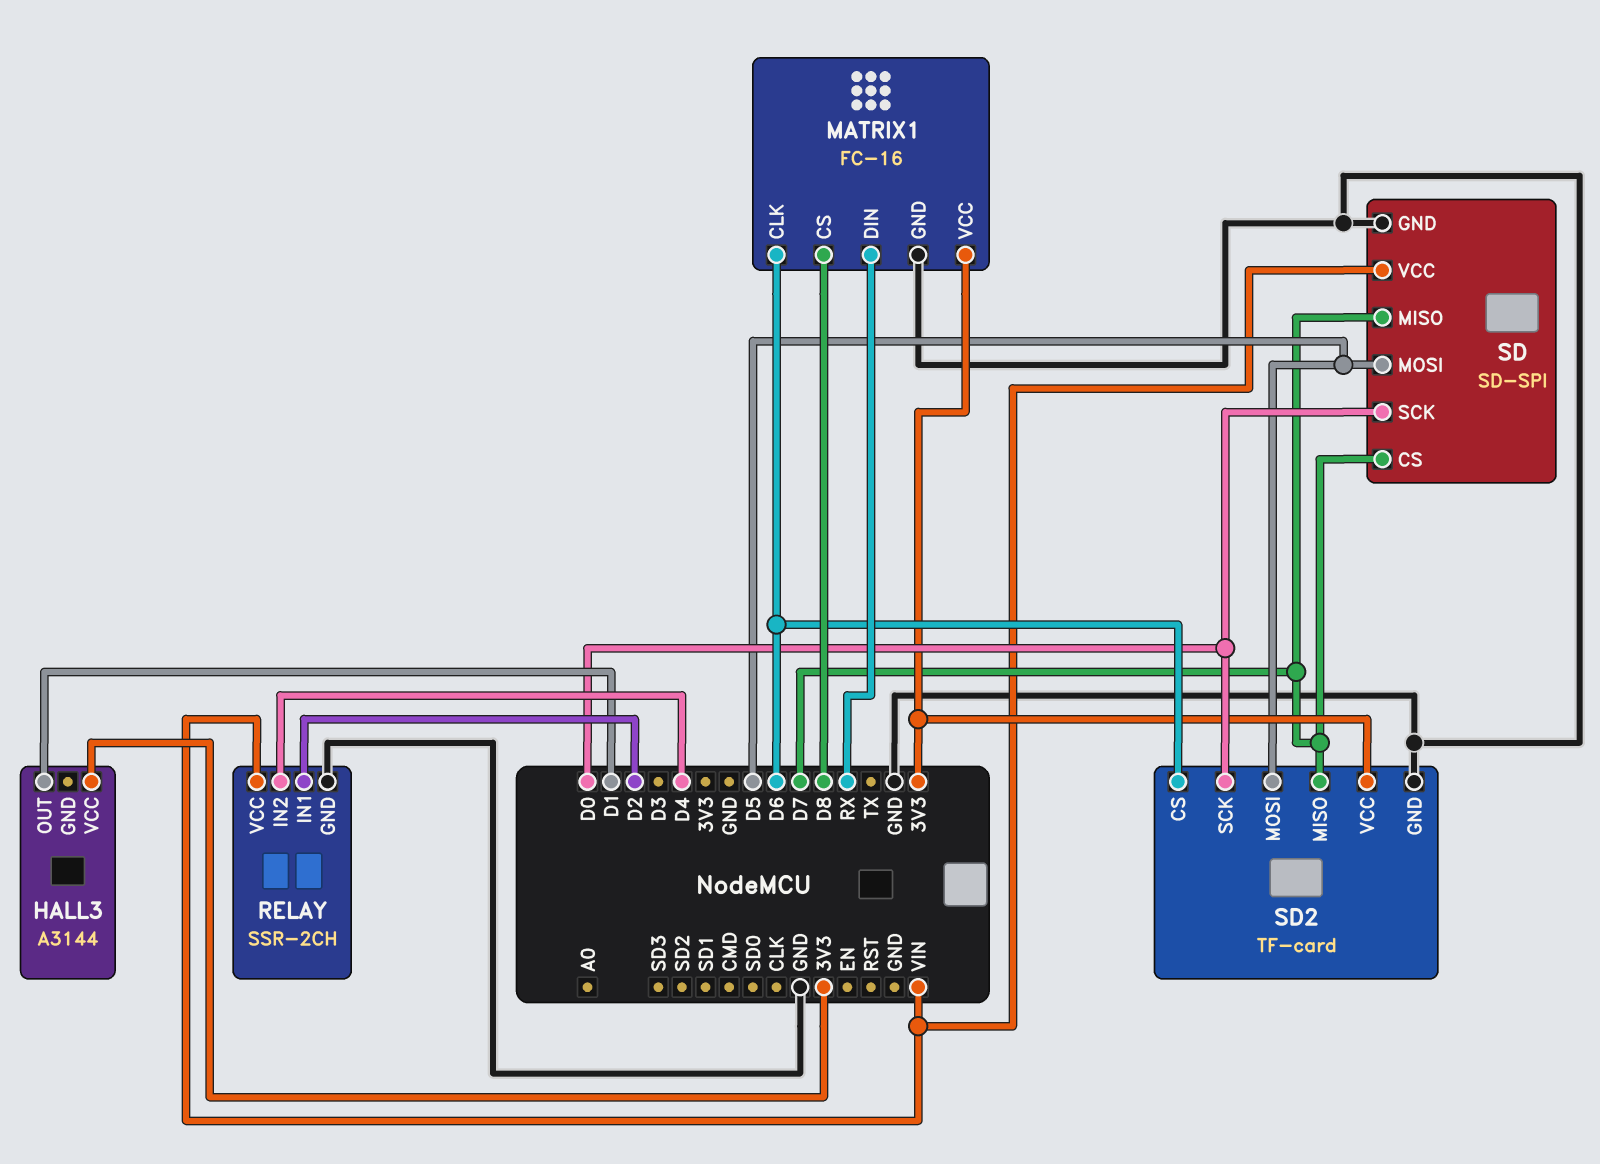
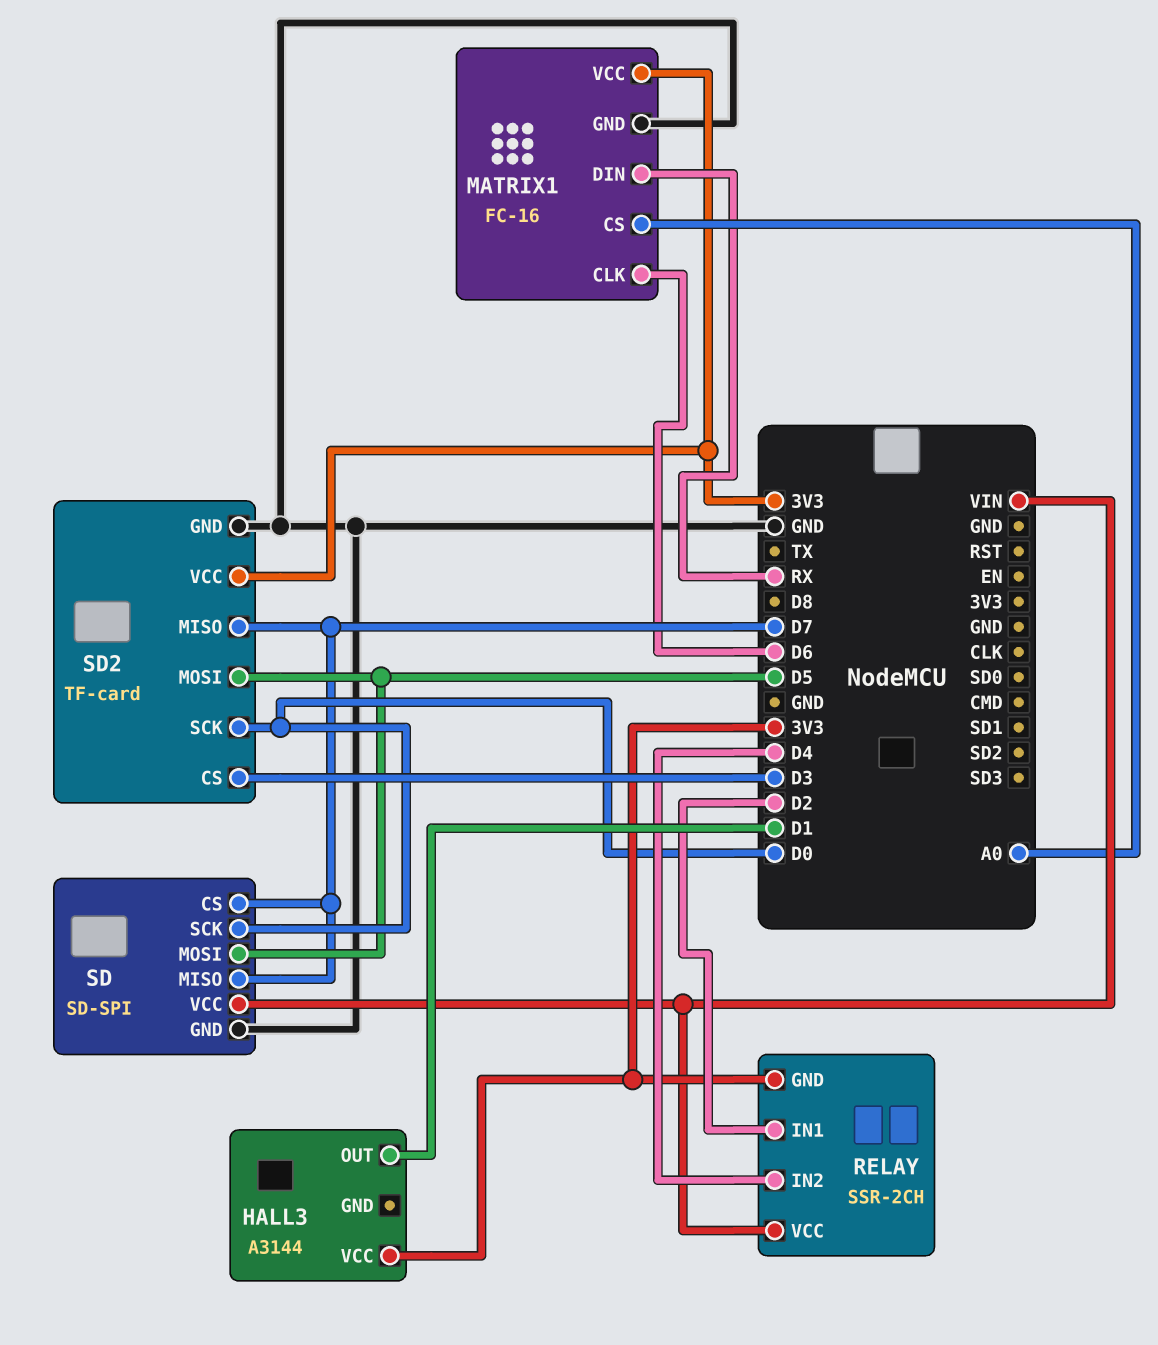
MATRIX1 pin CS: D8 -> A0
RELAY pin GND: GND -> 3V3
SD2 pin CS: D6 -> D3

